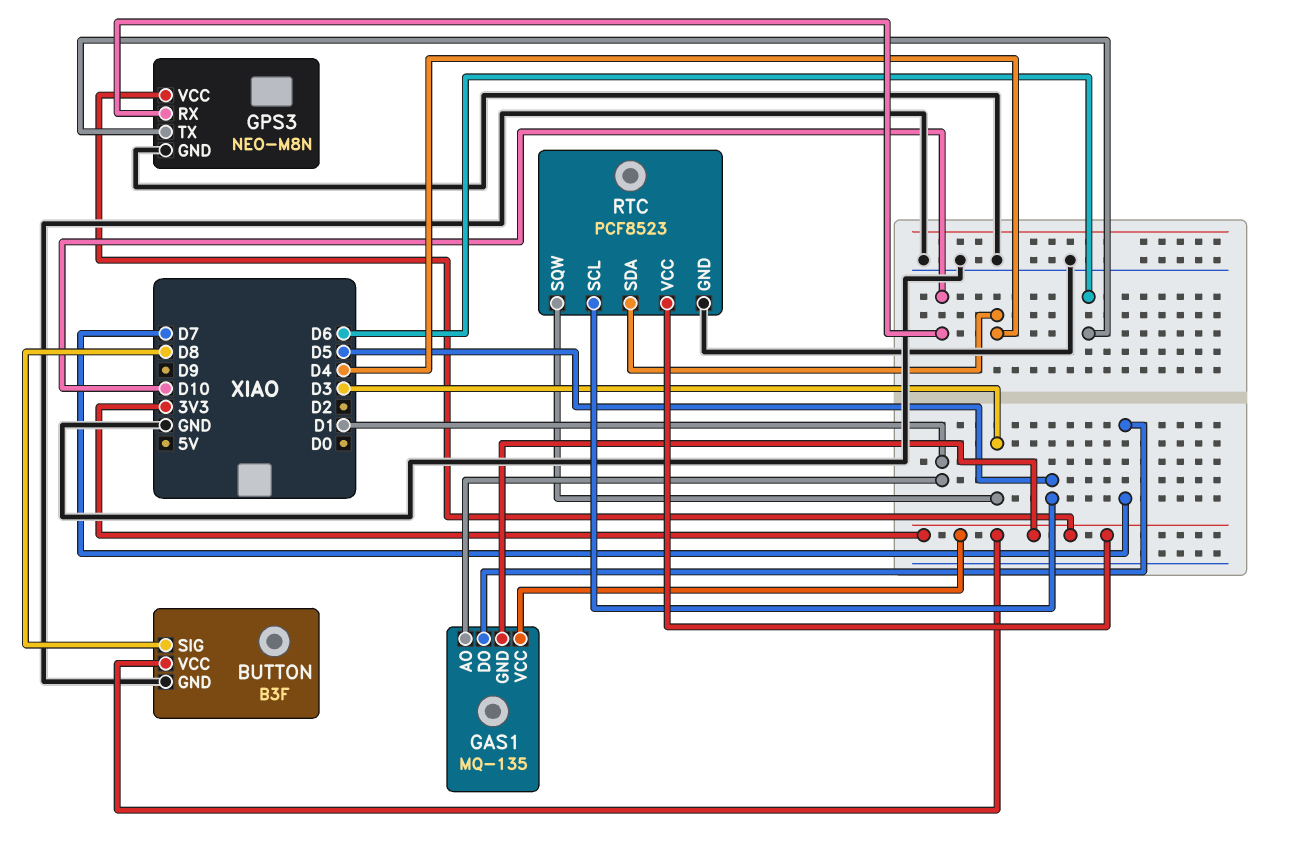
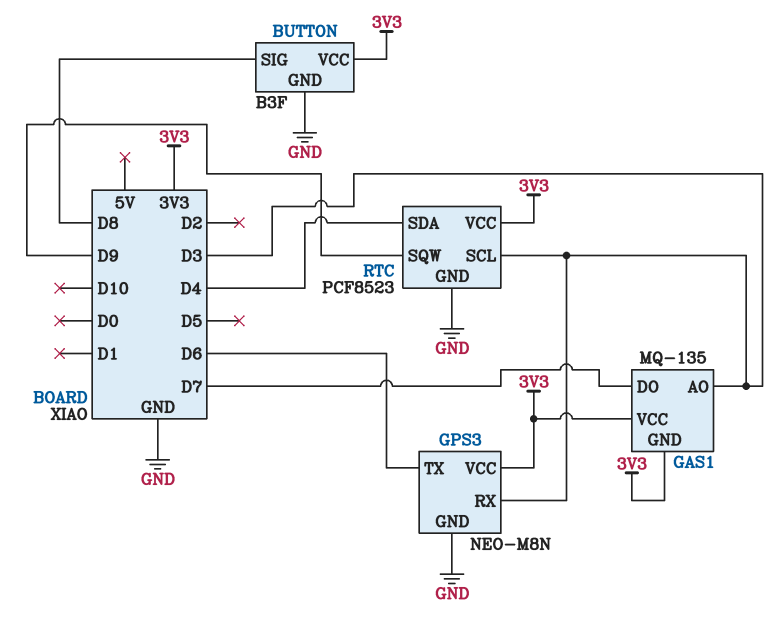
GAS1 pin AO: D1 -> D3
GPS3 pin RX: D10 -> D3
RTC pin SCL: D5 -> D3
RTC pin SQW: D3 -> D9

